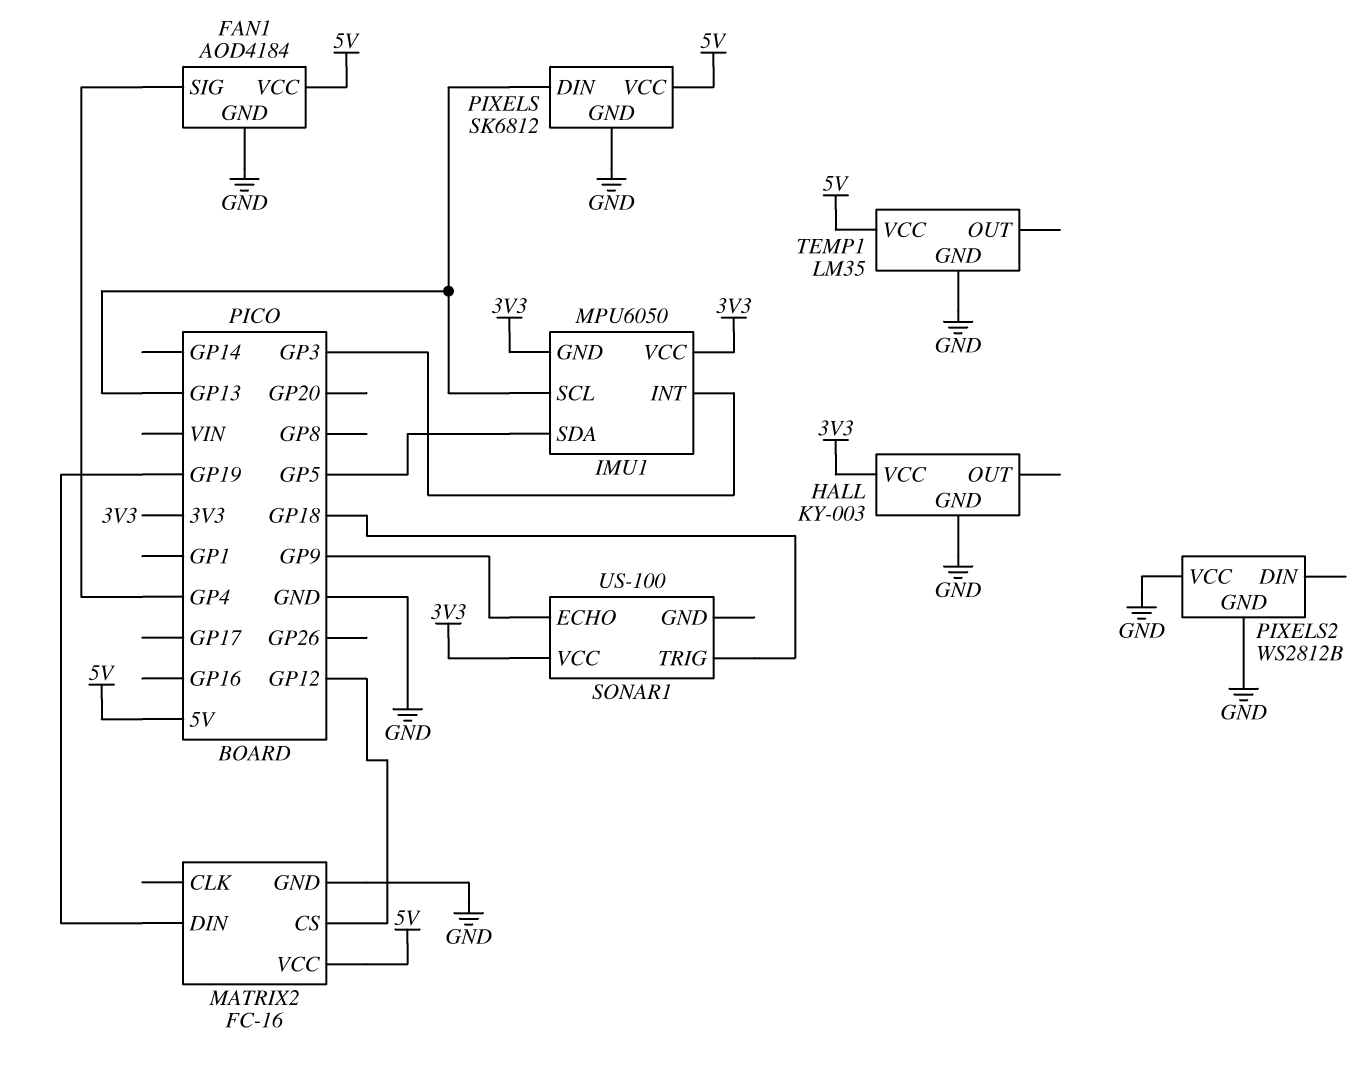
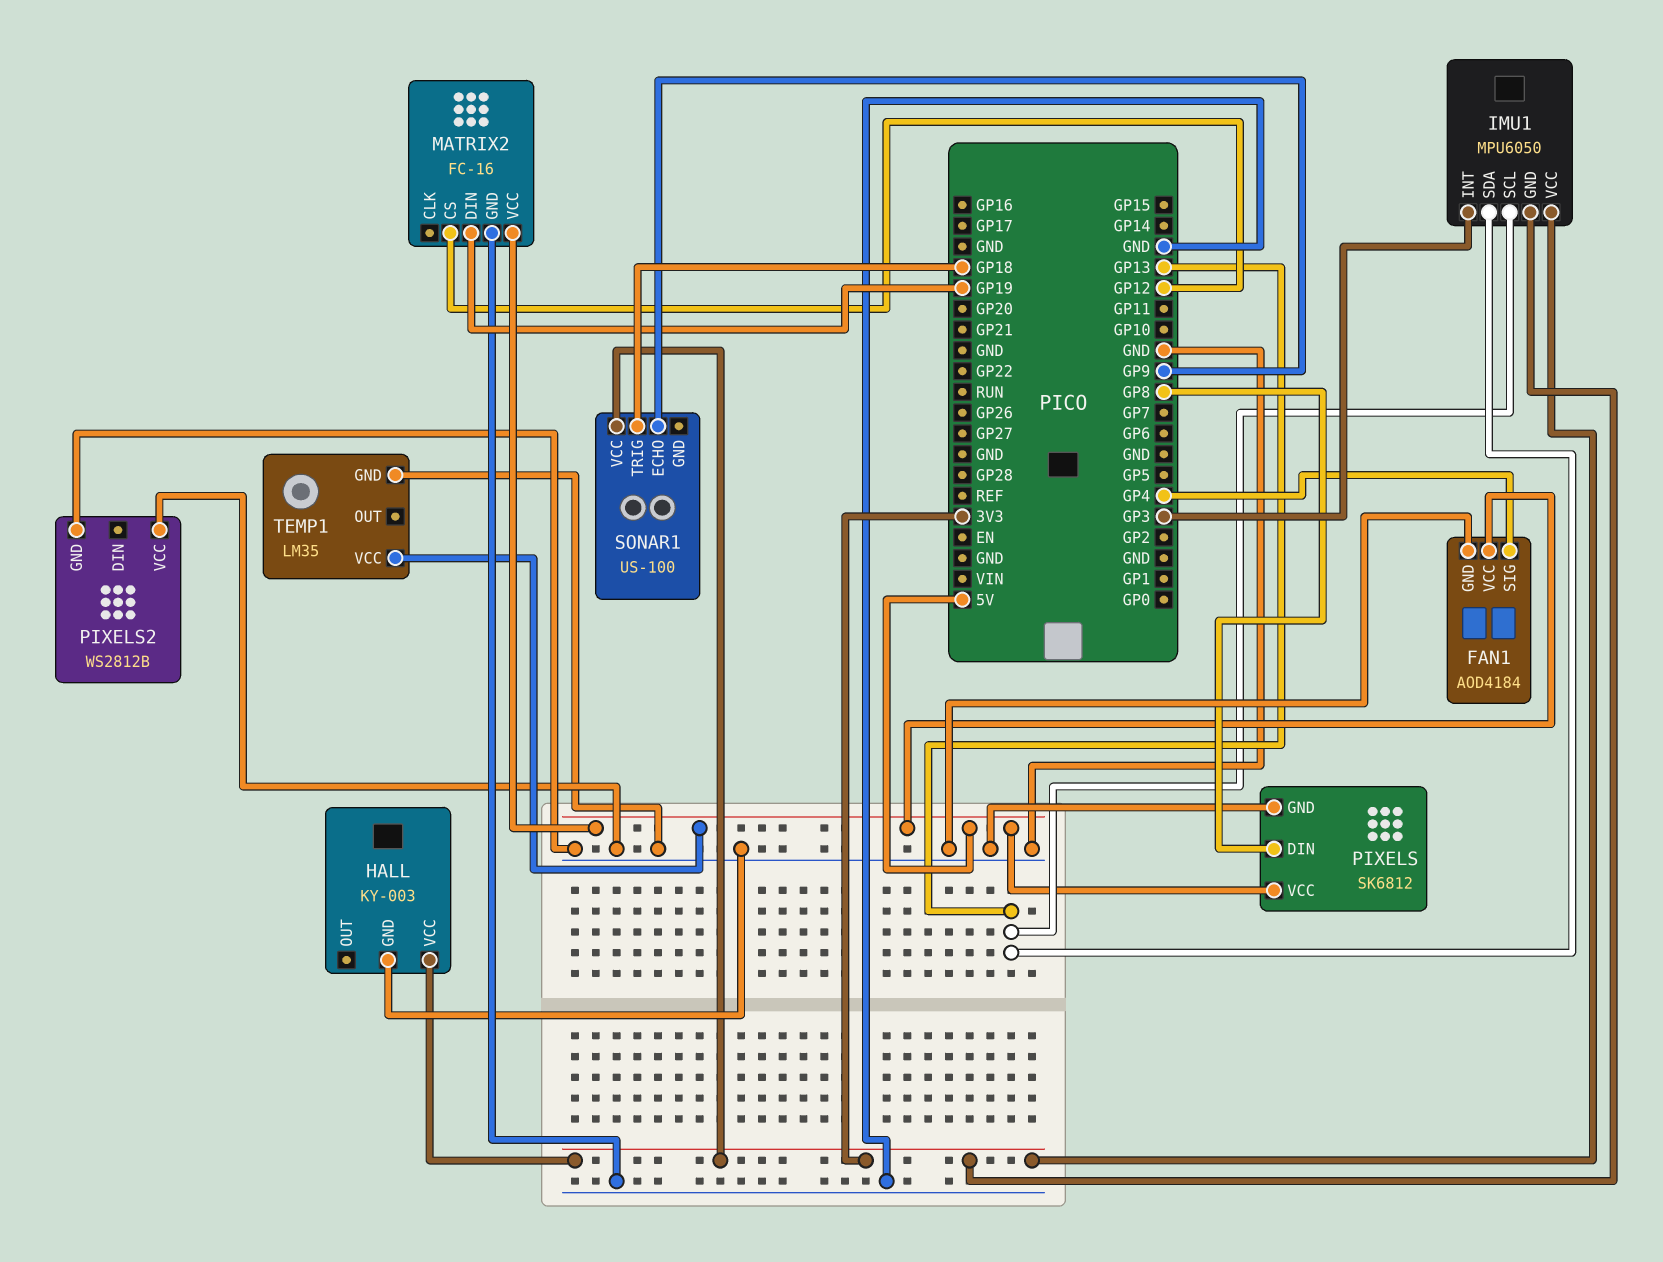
IMU1 pin SDA: GP5 -> GP13
PIXELS pin DIN: GP13 -> GP8

